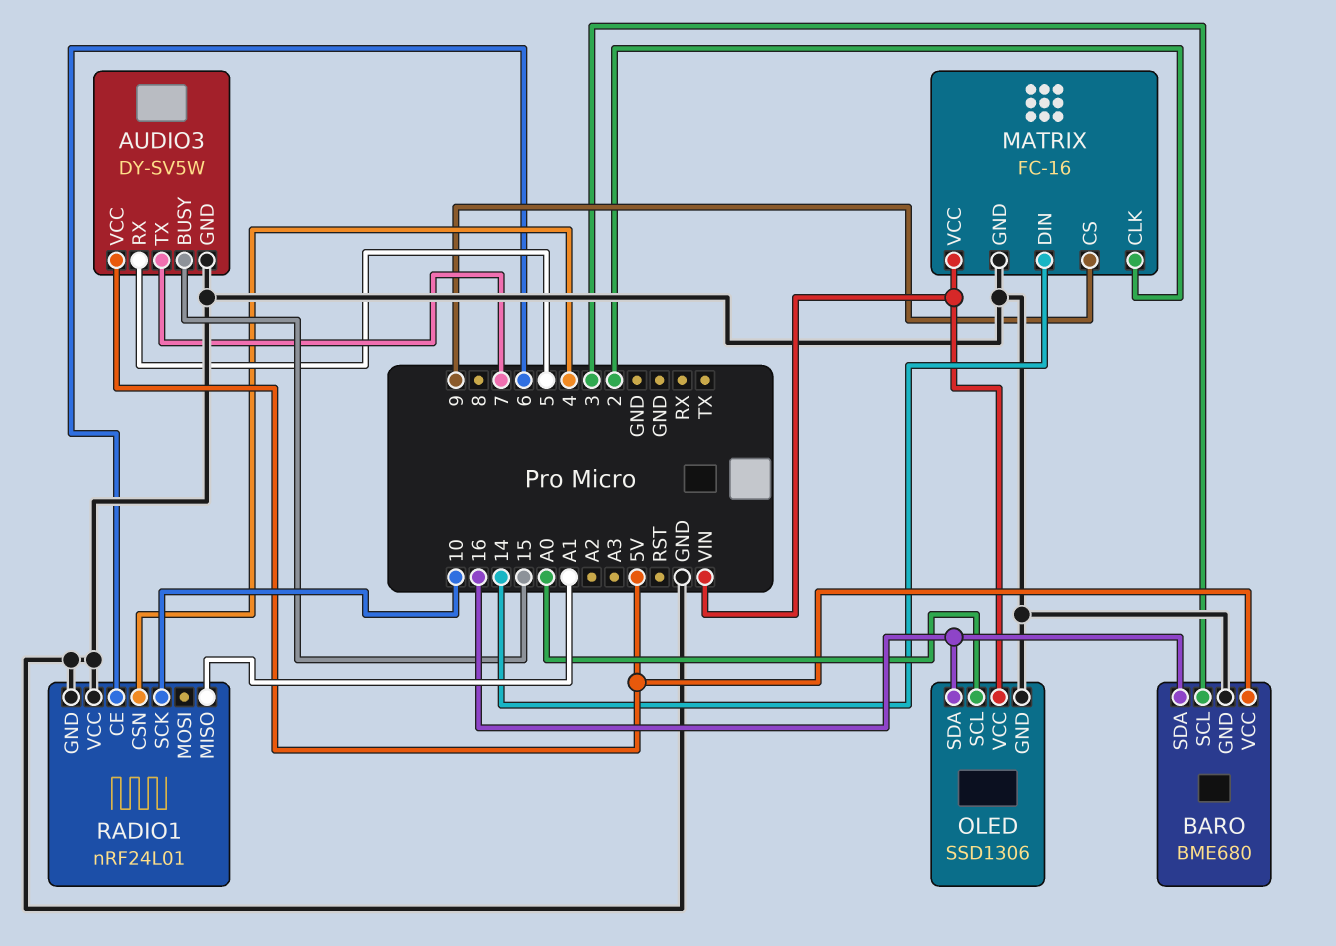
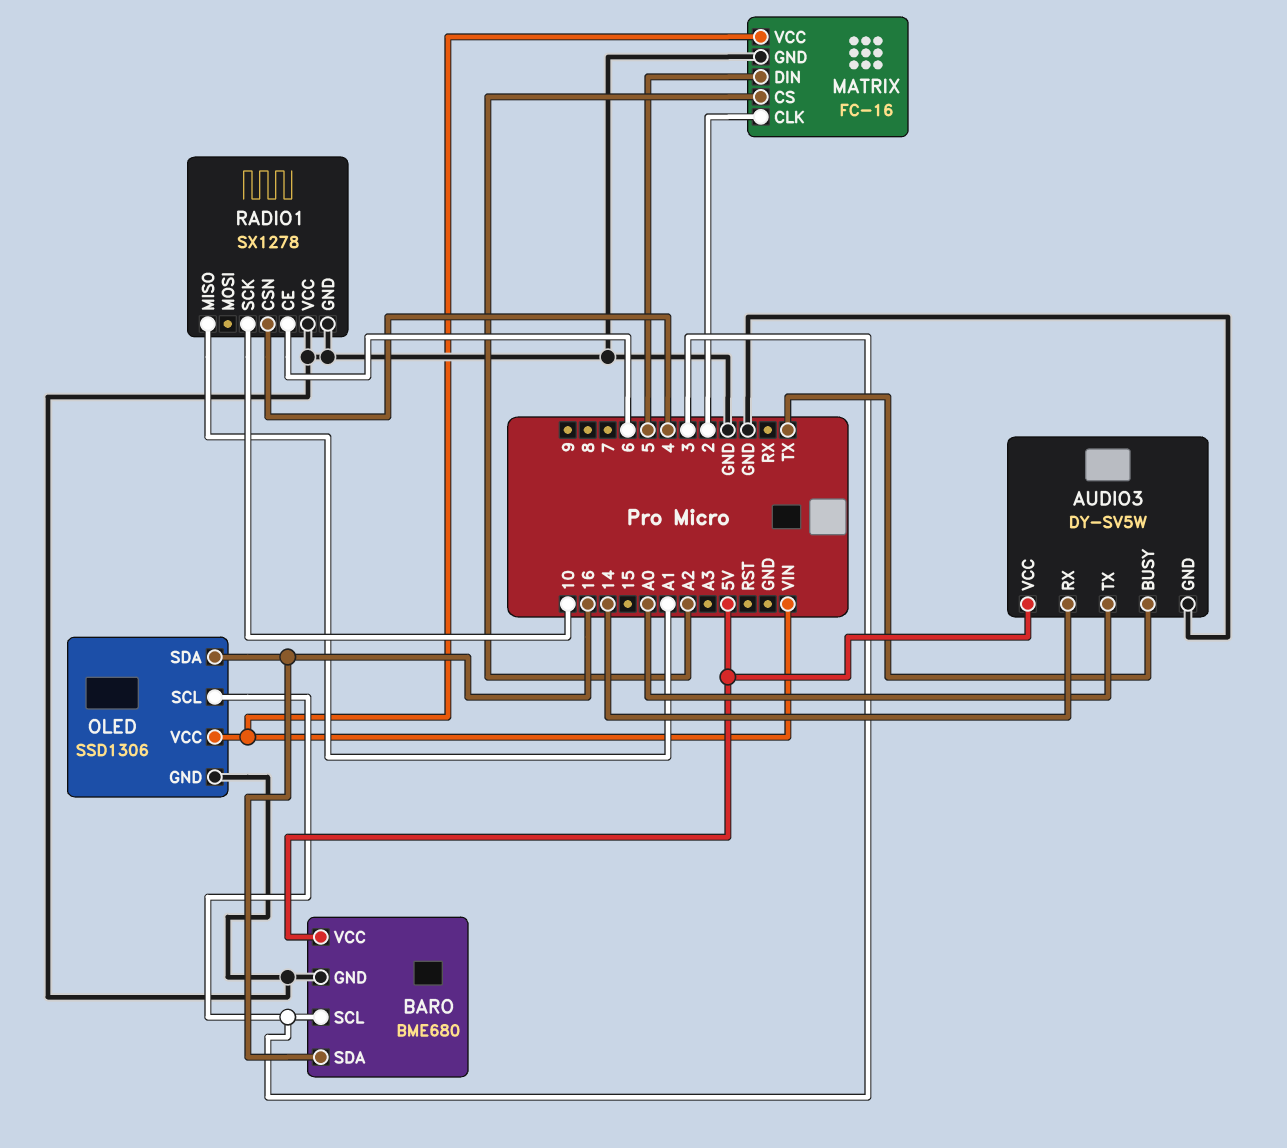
AUDIO3 pin BUSY: 15 -> TX
AUDIO3 pin RX: 5 -> 14
AUDIO3 pin TX: 7 -> A0
MATRIX pin CS: 9 -> A2
MATRIX pin DIN: 14 -> 5
OLED pin SCL: A0 -> 3
RADIO1: nRF24L01 -> SX1278

